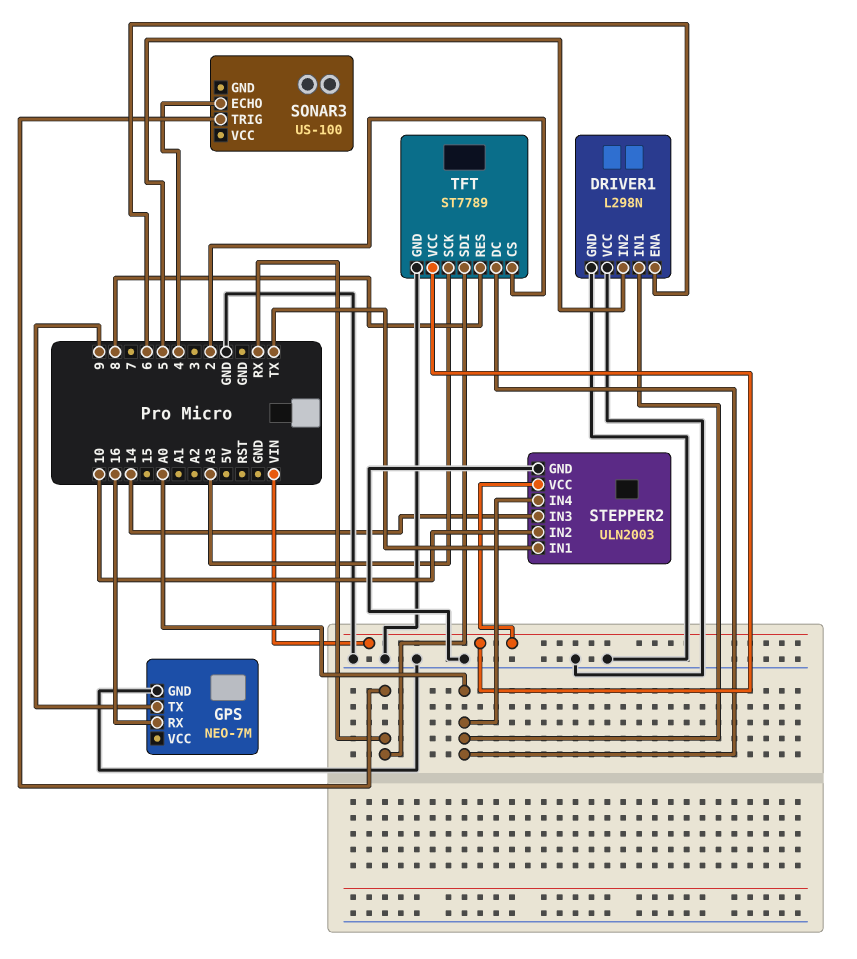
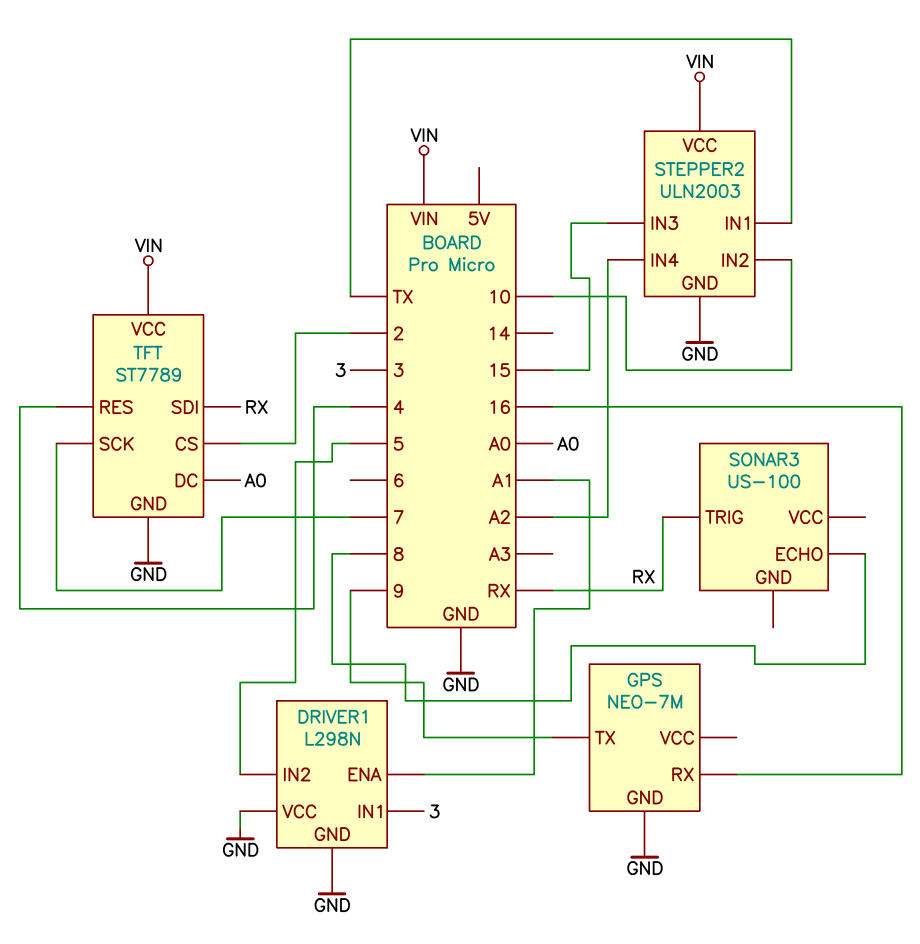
DRIVER1 pin ENA: 6 -> A1
DRIVER1 pin IN1: A0 -> 3
SONAR3 pin ECHO: 4 -> 8
STEPPER2 pin IN3: 14 -> 15
STEPPER2 pin IN4: A0 -> A2
TFT pin RES: 8 -> 4
TFT pin SCK: A3 -> 7

